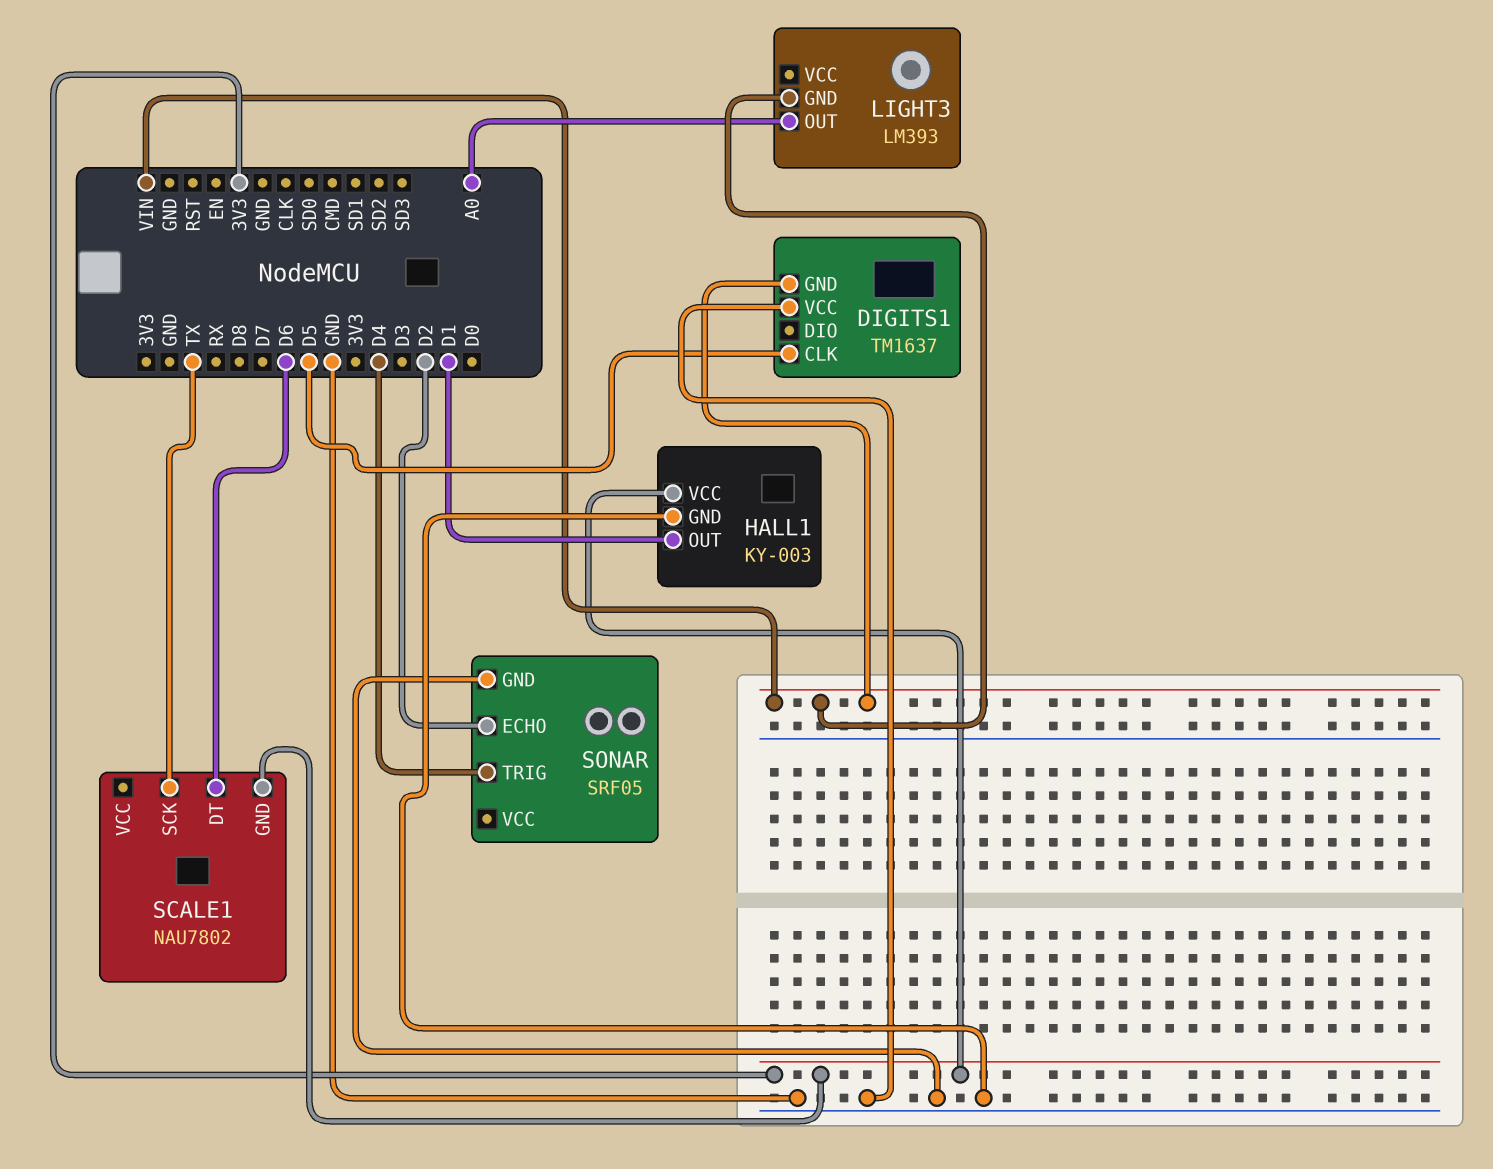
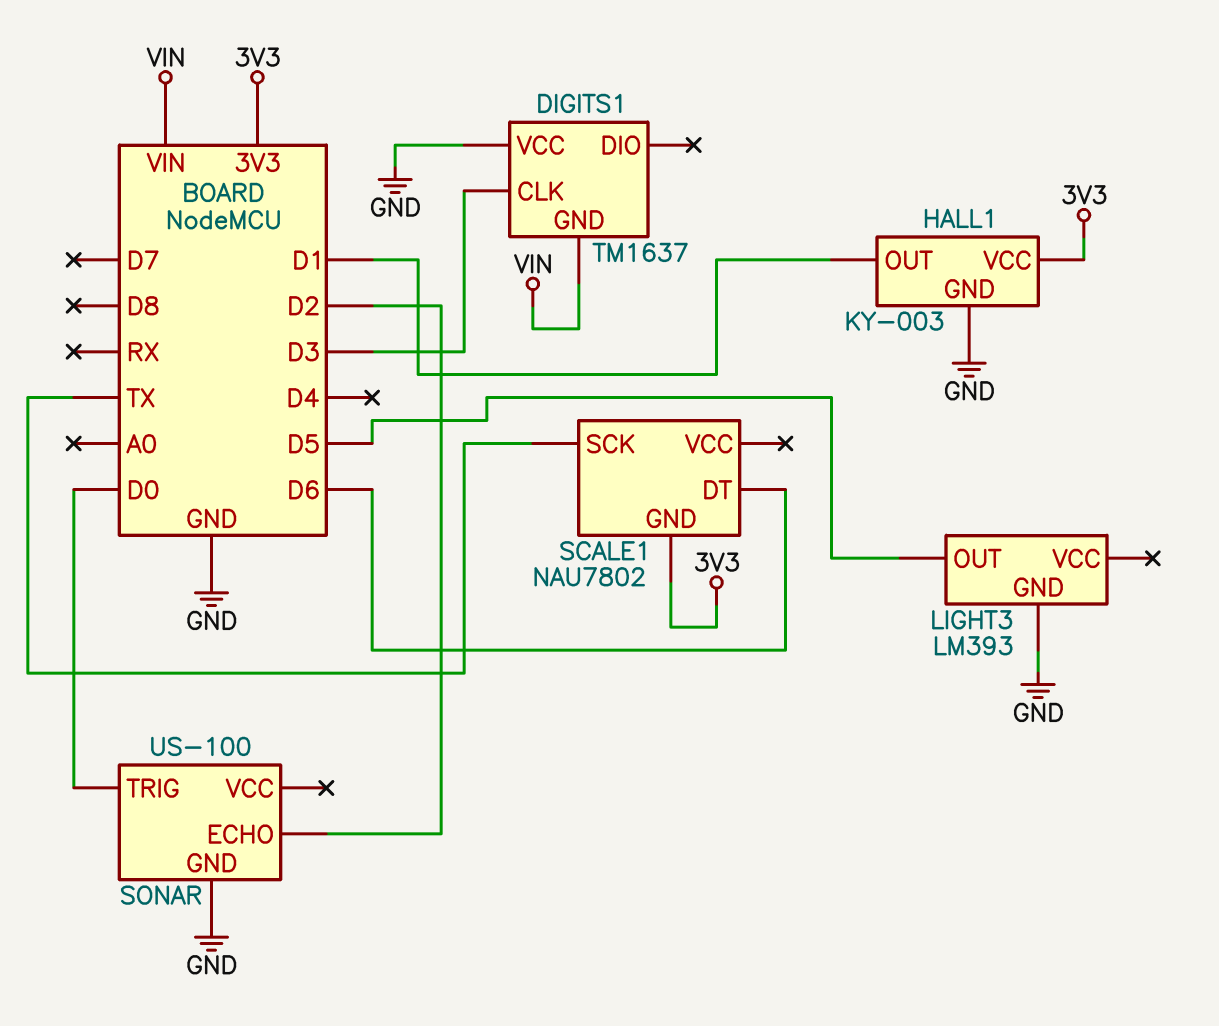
DIGITS1 pin CLK: D5 -> D3
LIGHT3 pin GND: VIN -> GND
LIGHT3 pin OUT: A0 -> D5
SONAR: SRF05 -> US-100
SONAR pin TRIG: D4 -> D0

